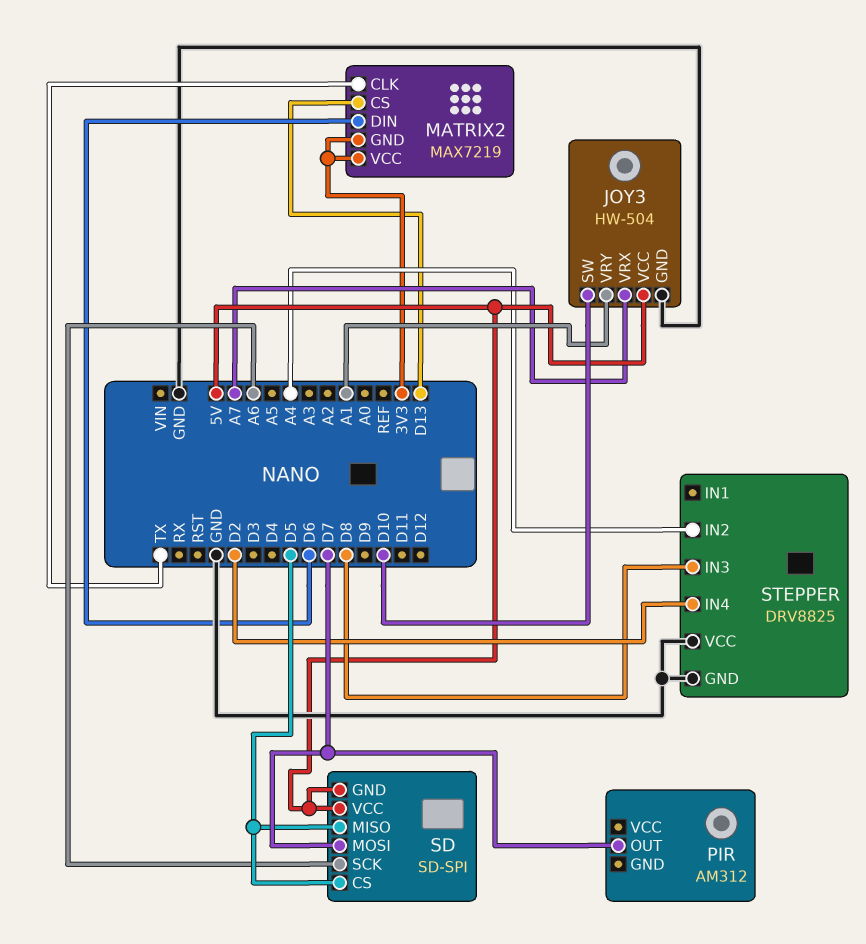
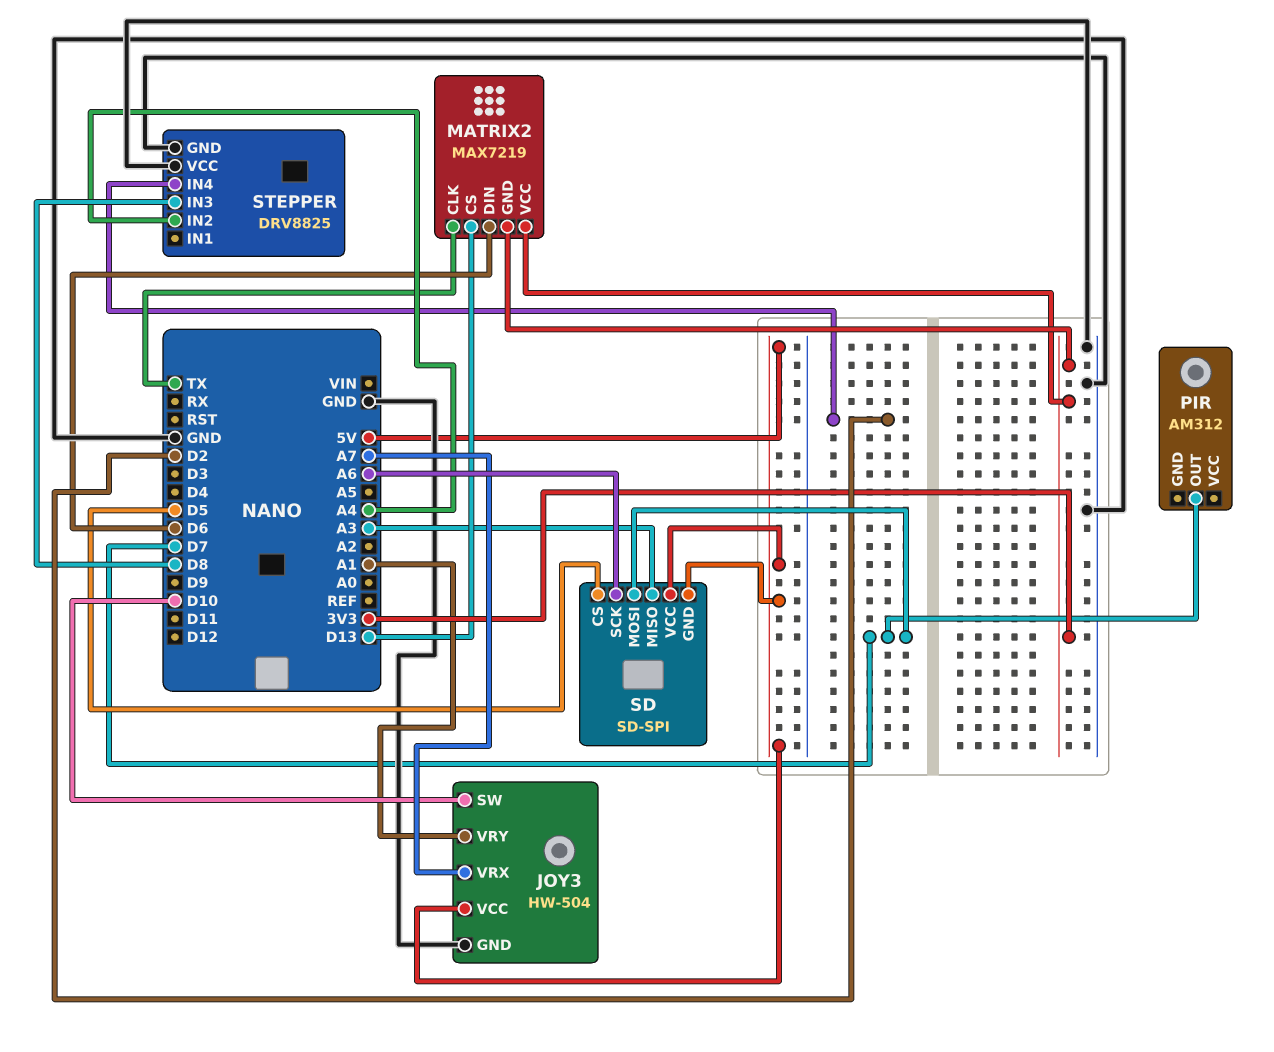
SD pin MISO: D5 -> A3

